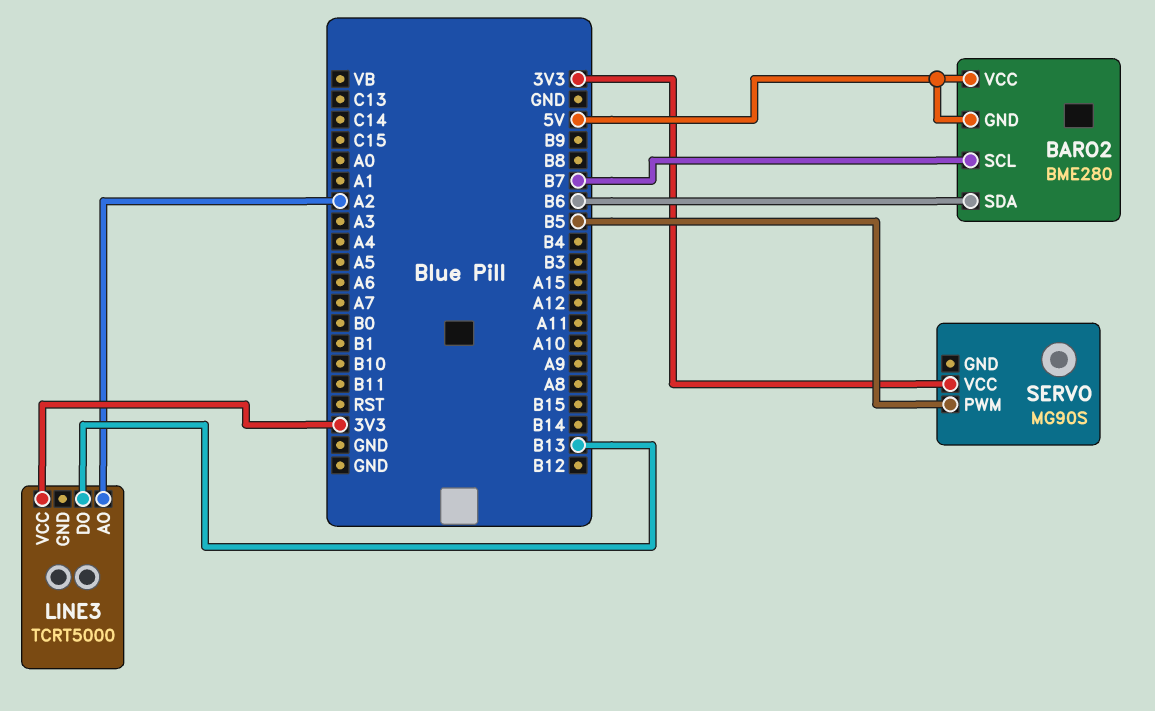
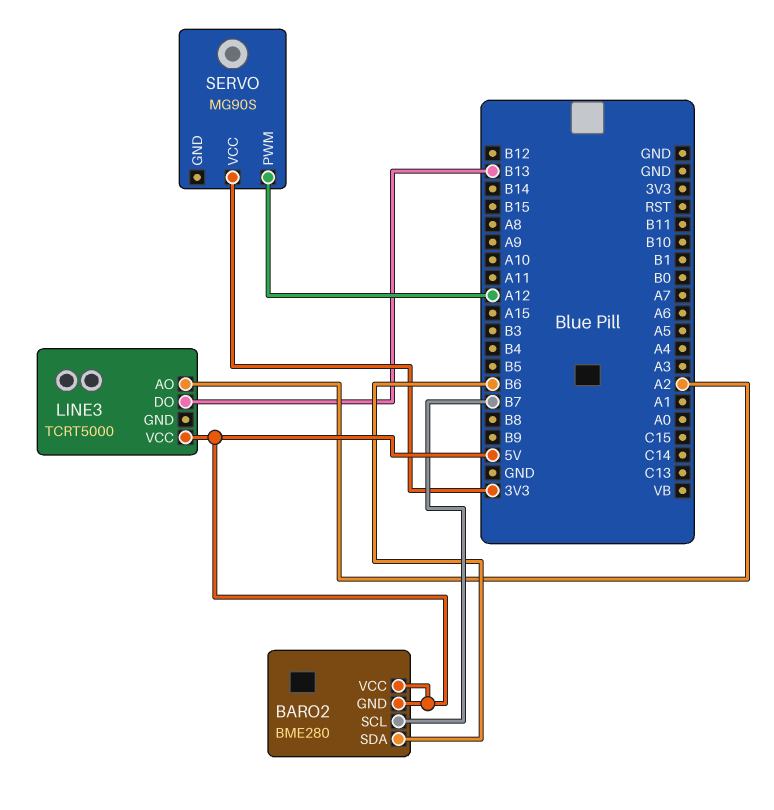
LINE3 pin VCC: 3V3 -> 5V
SERVO pin PWM: B5 -> A12

